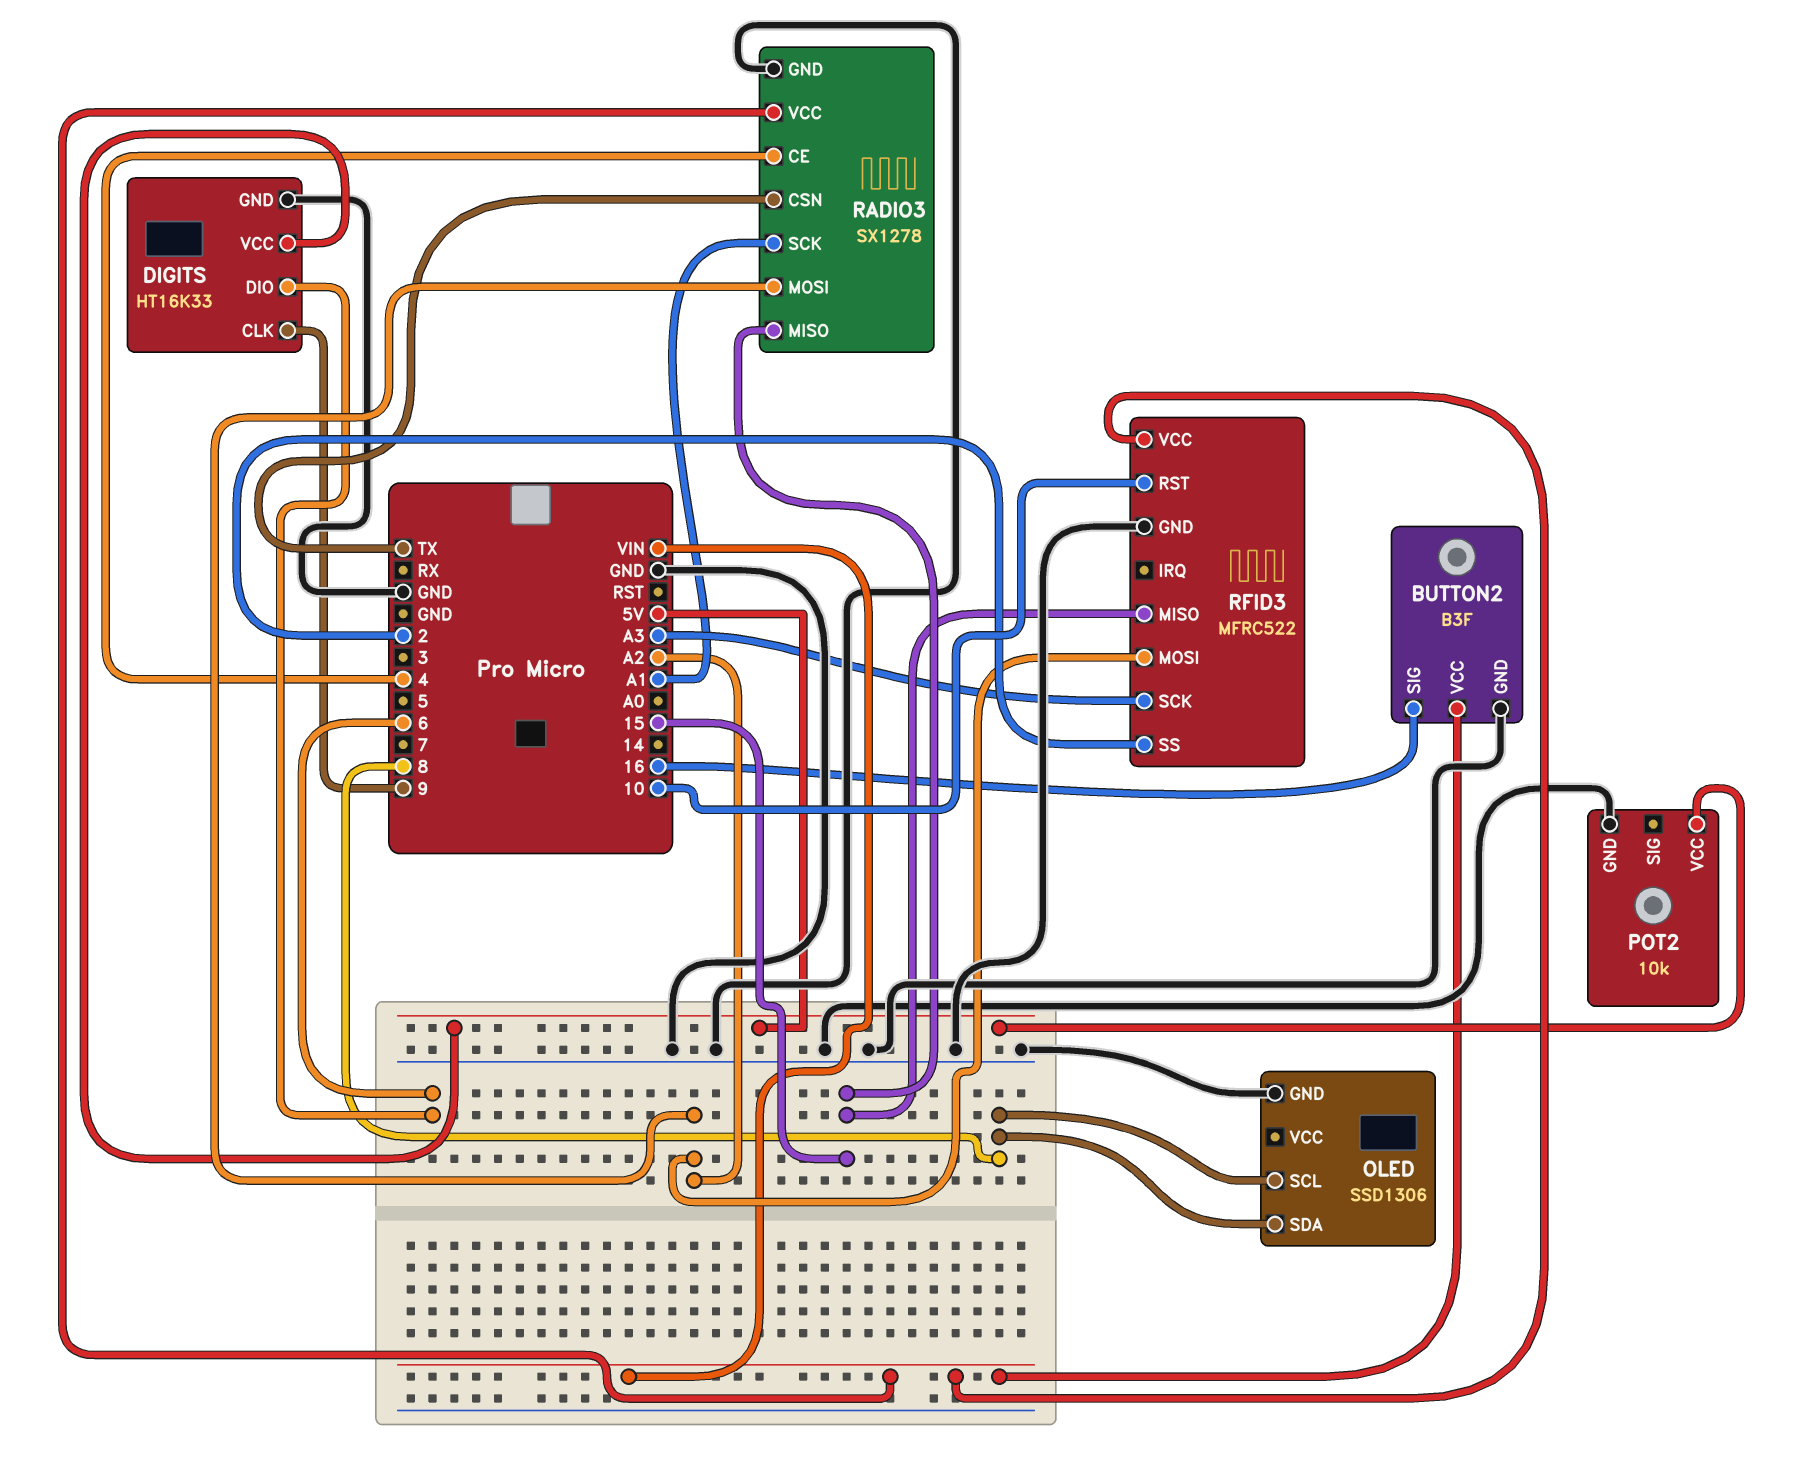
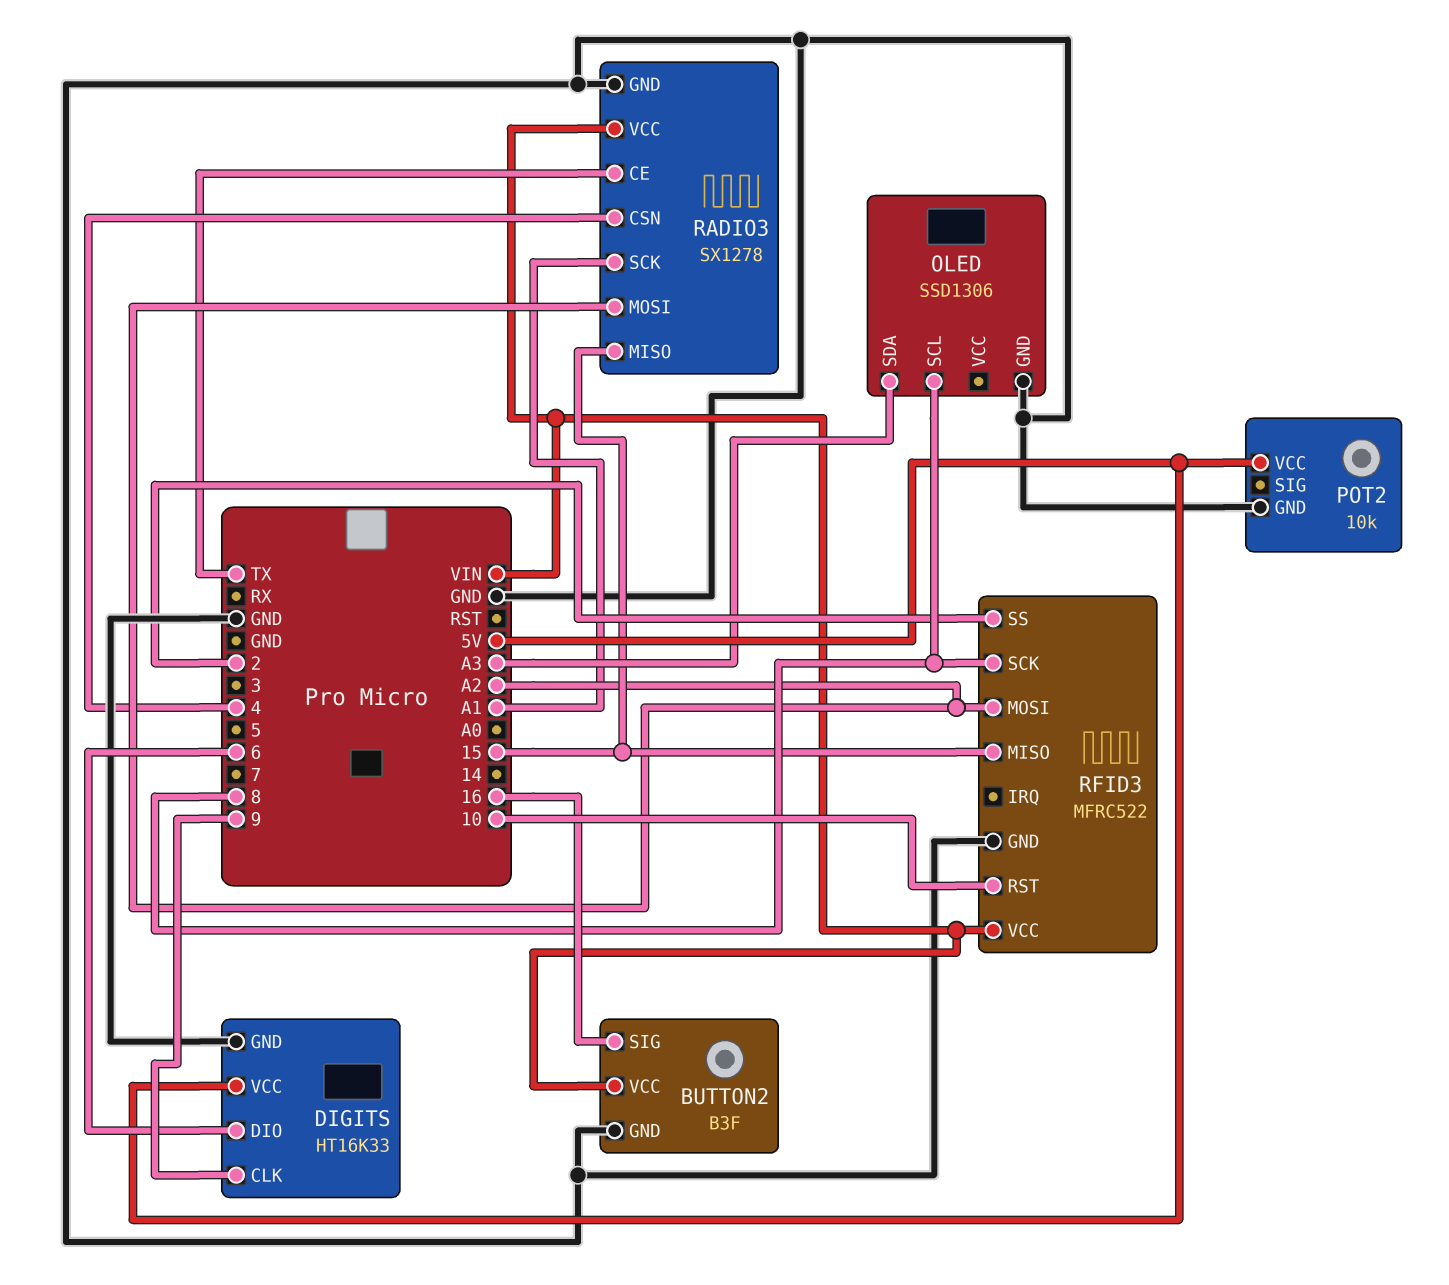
OLED pin SDA: 8 -> A3
RADIO3 pin CE: 4 -> TX
RADIO3 pin CSN: TX -> 4
RFID3 pin SCK: A3 -> 8

